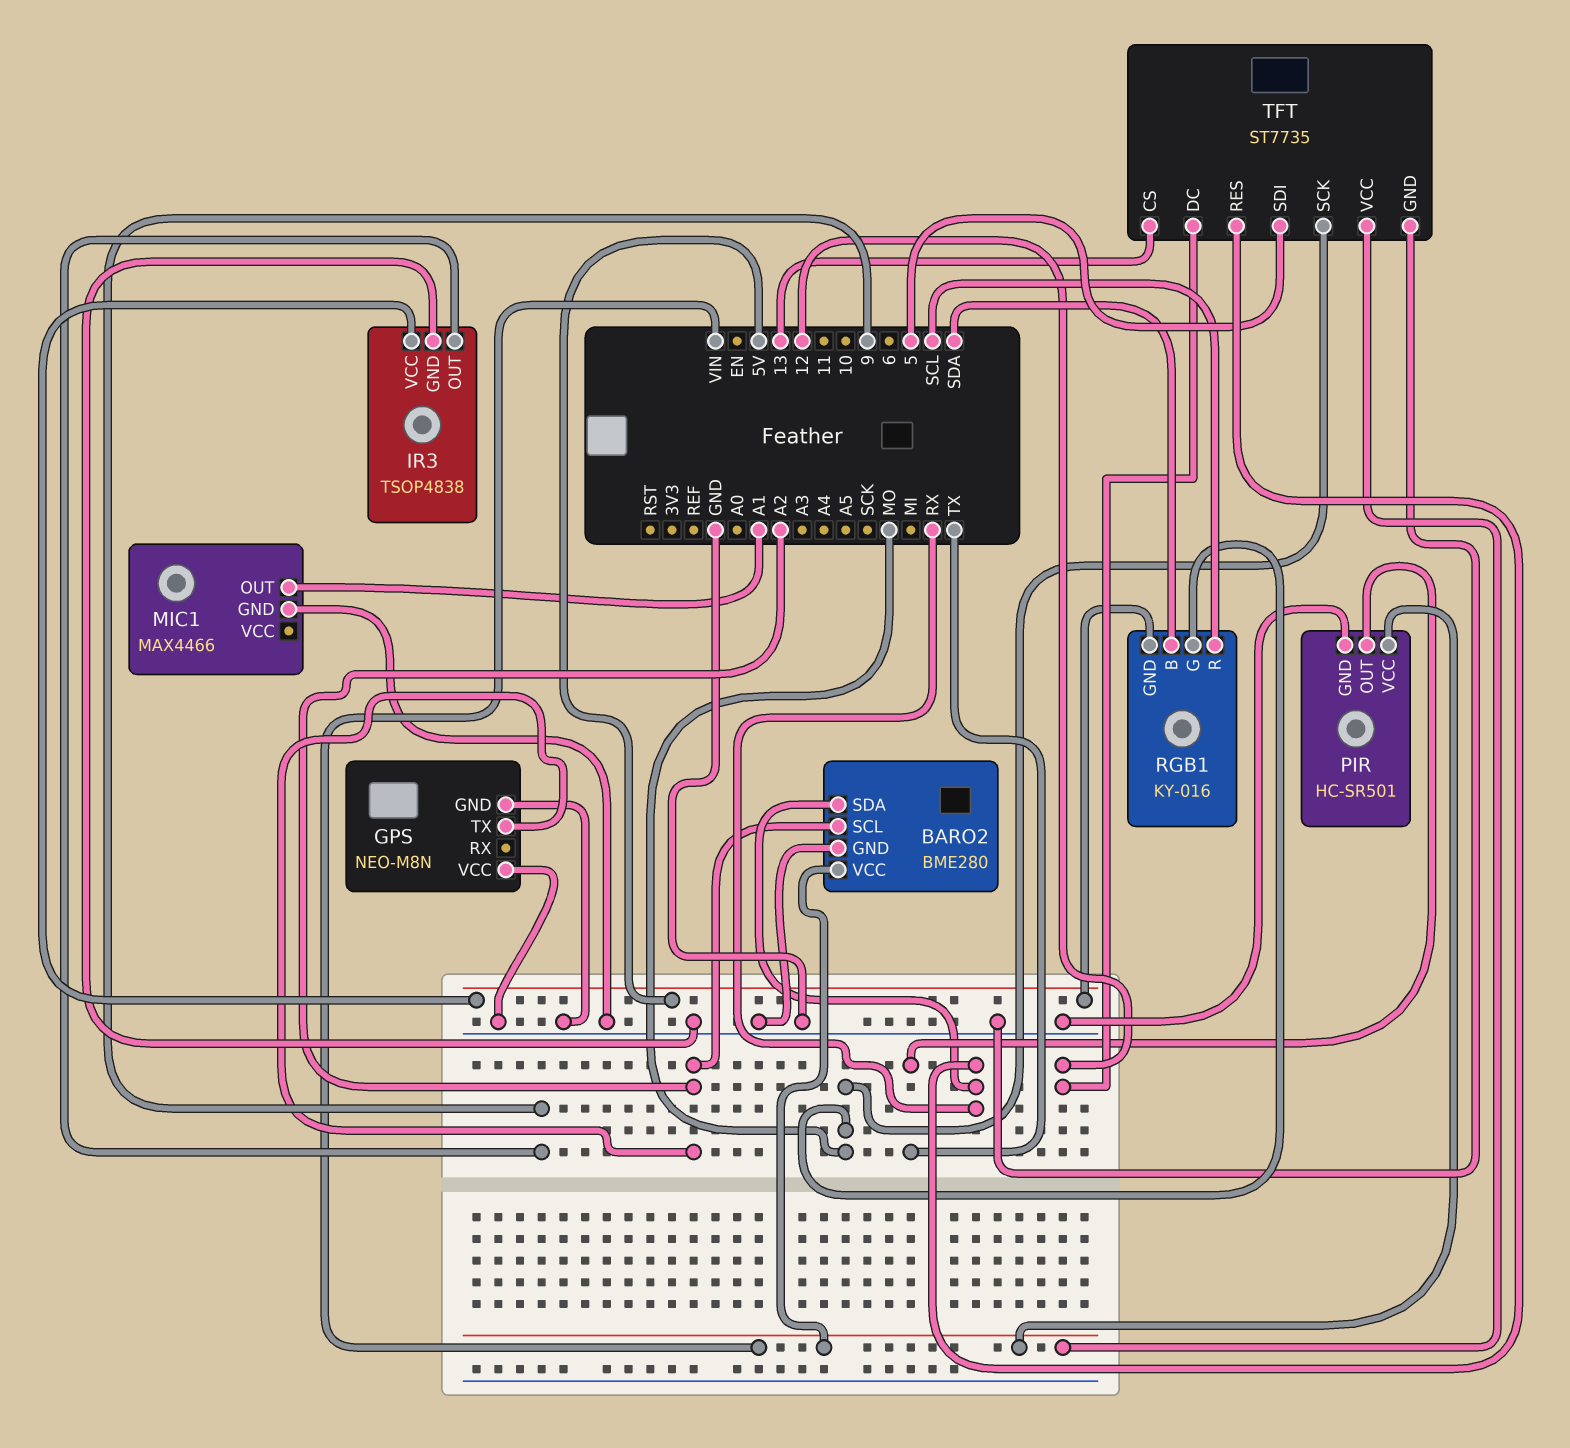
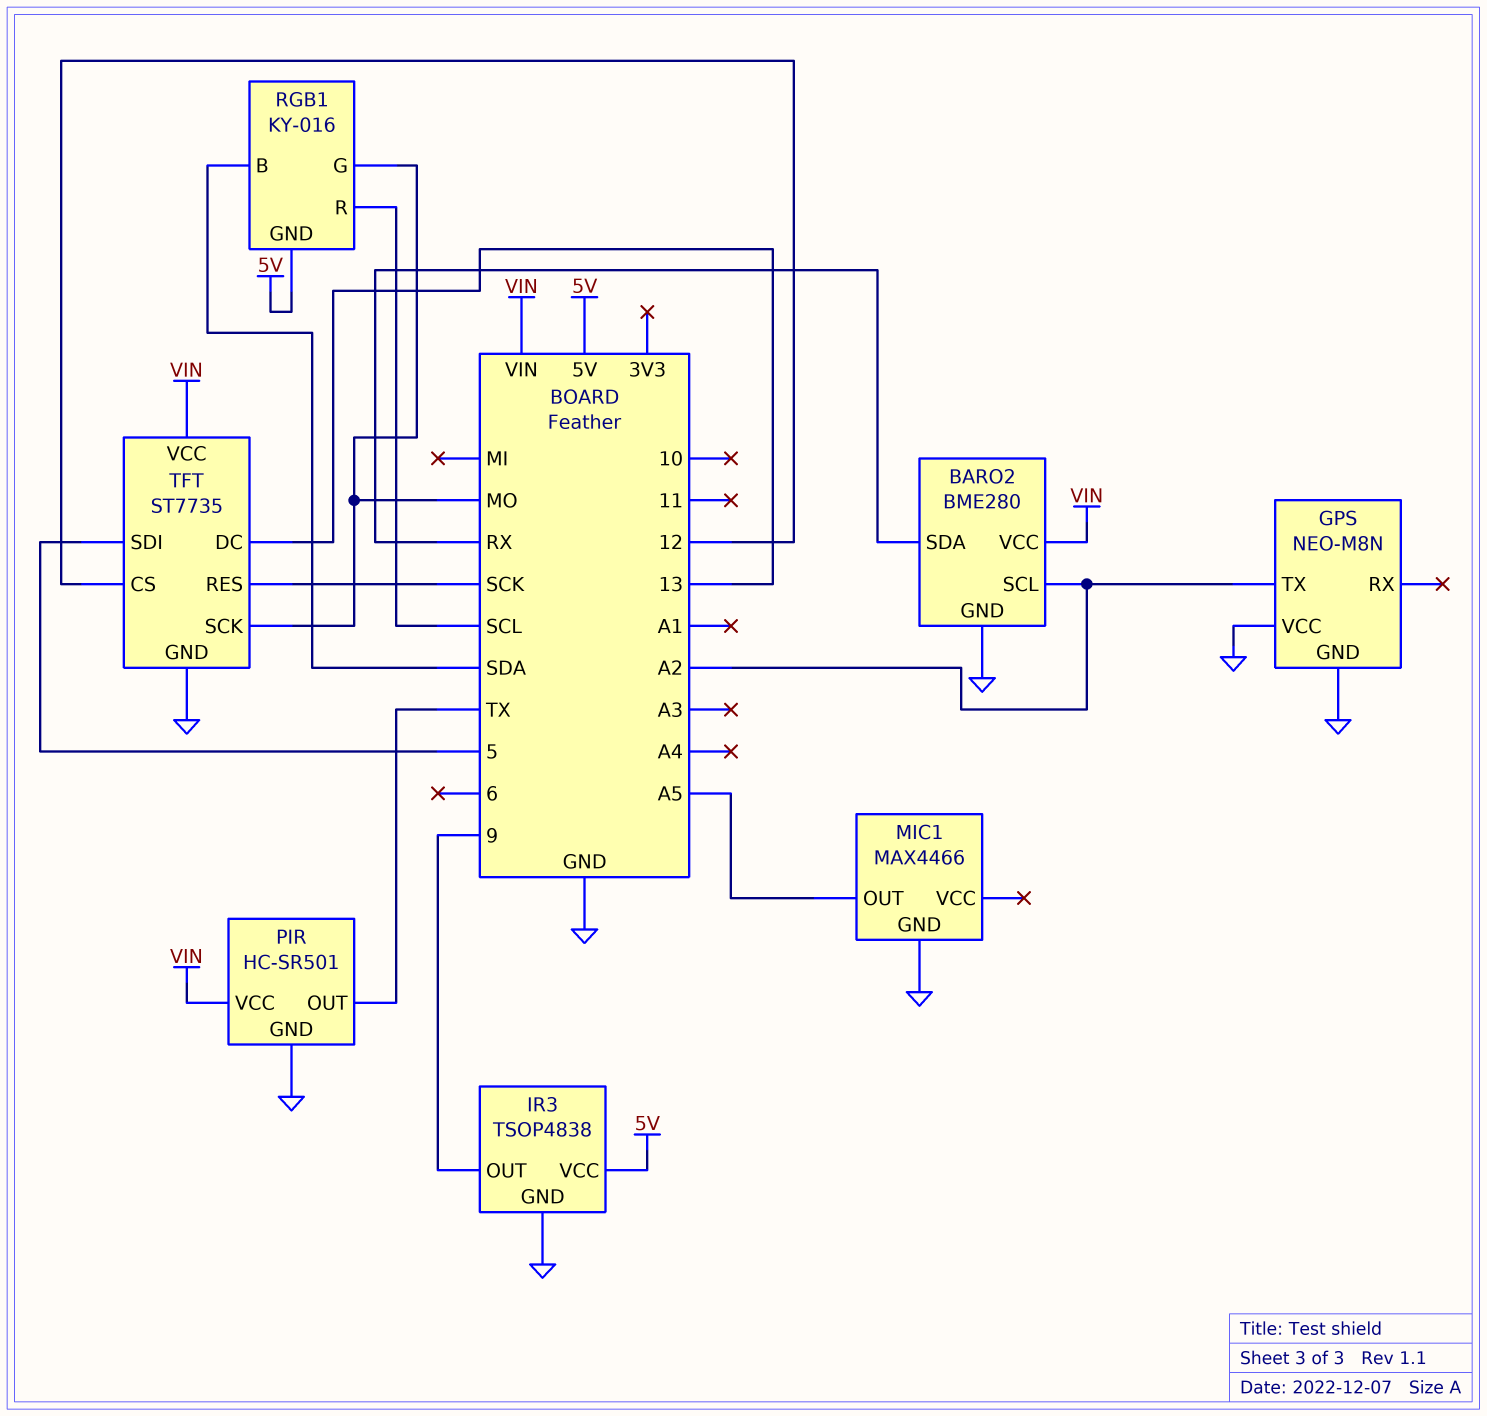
MIC1 pin OUT: A1 -> A5
TFT pin CS: 13 -> 12
TFT pin DC: 12 -> 13
TFT pin RES: RX -> SCK

